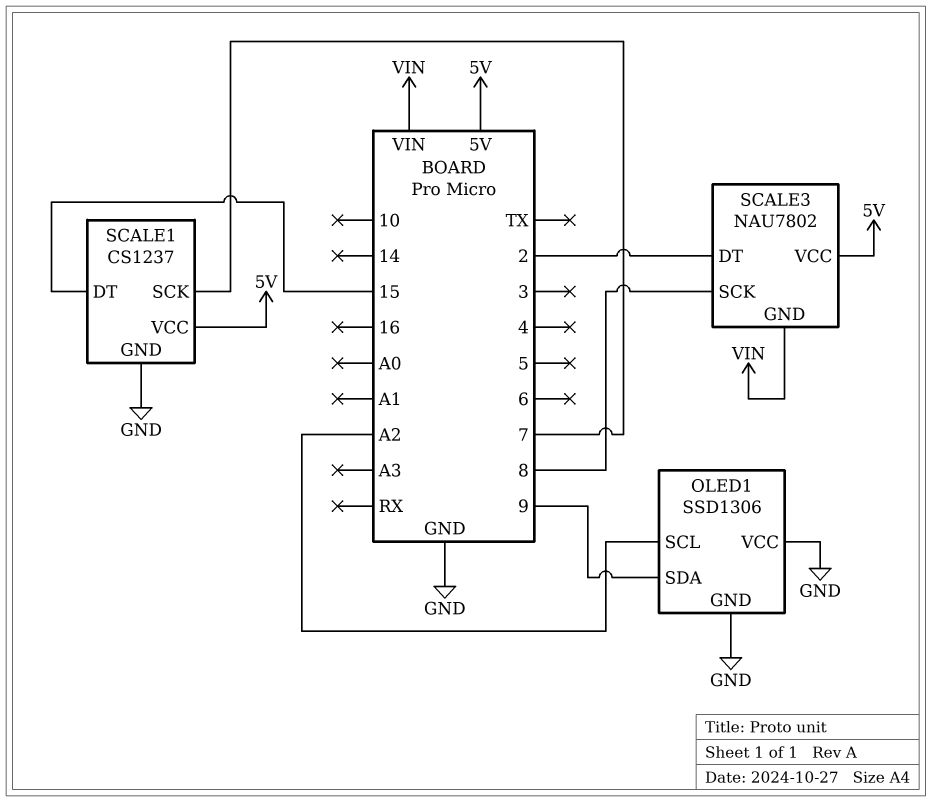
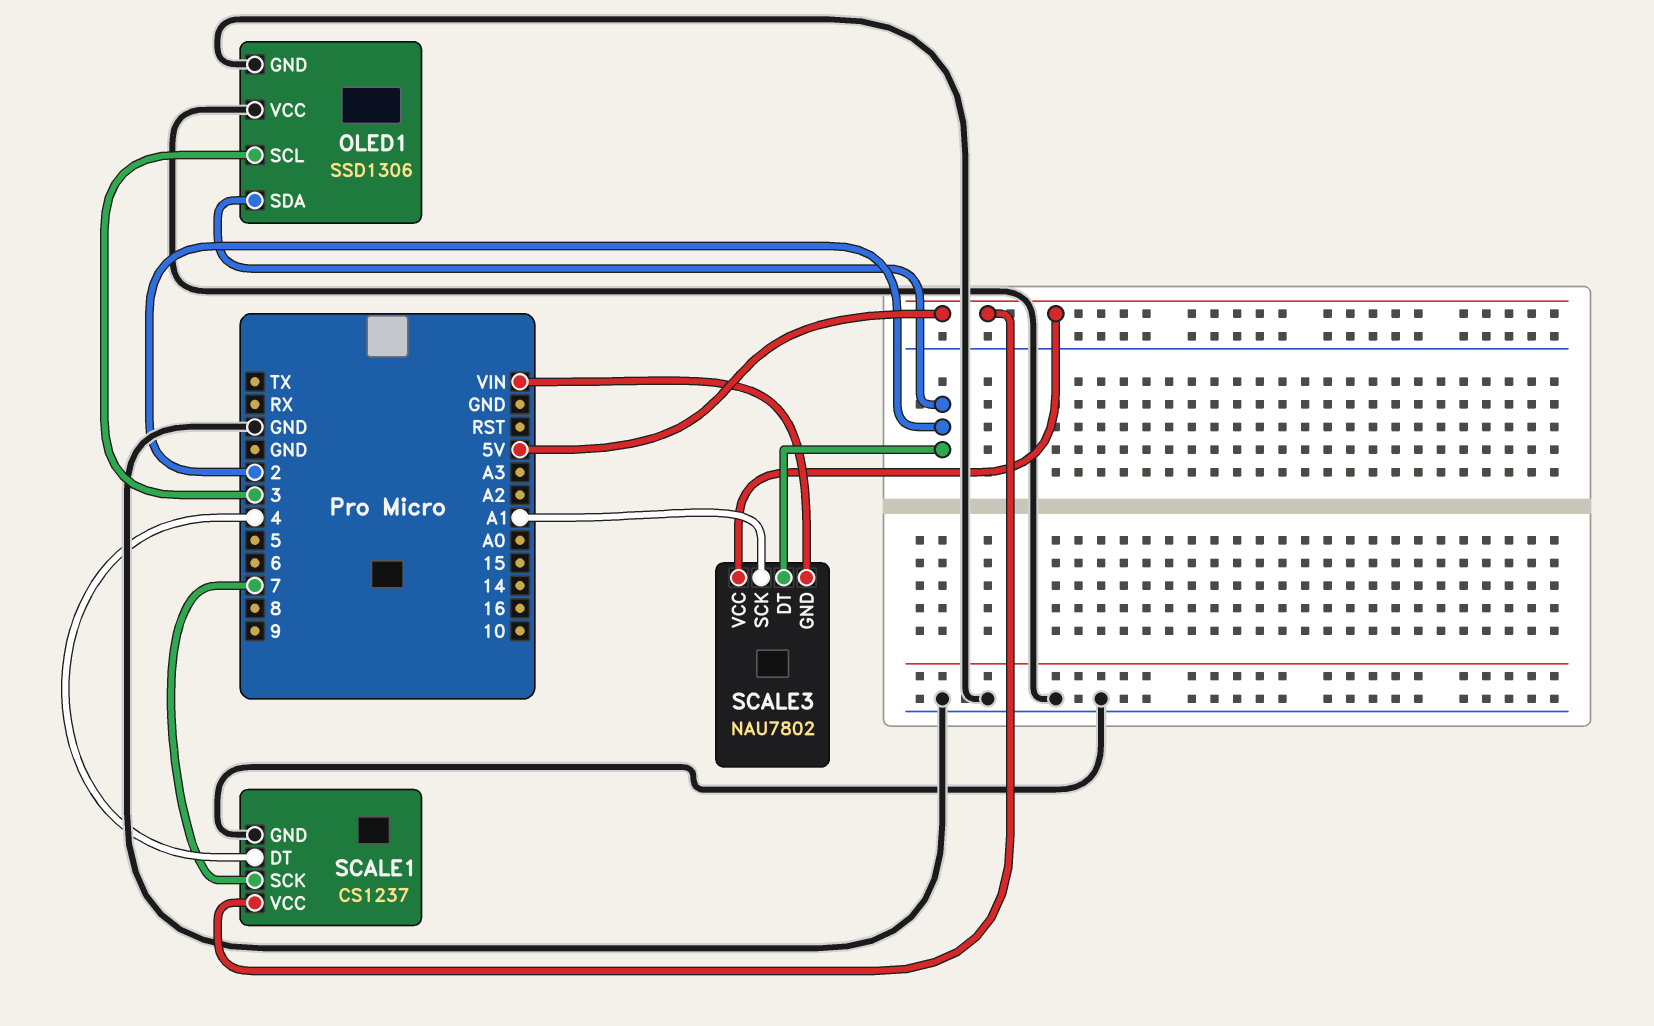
OLED1 pin SCL: A2 -> 3
OLED1 pin SDA: 9 -> 2
SCALE1 pin DT: 15 -> 4
SCALE3 pin SCK: 8 -> A1

